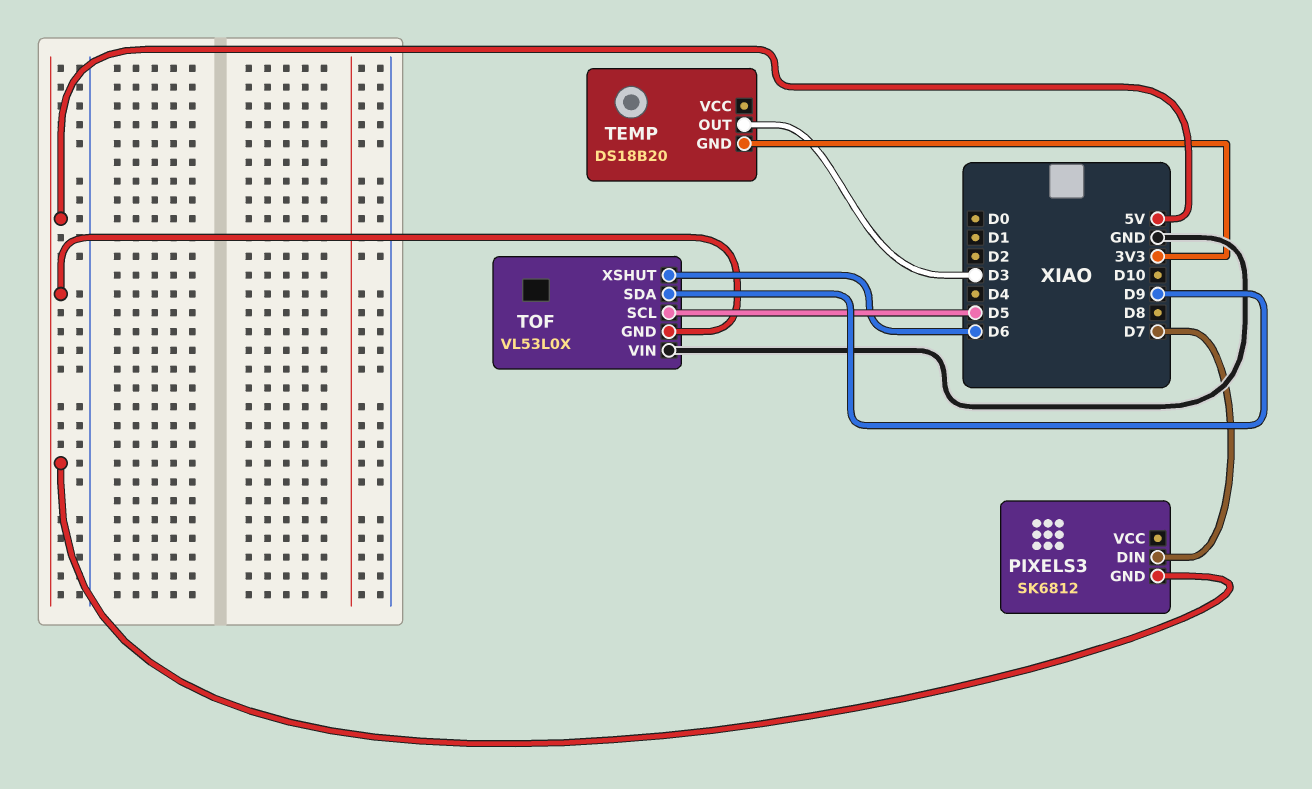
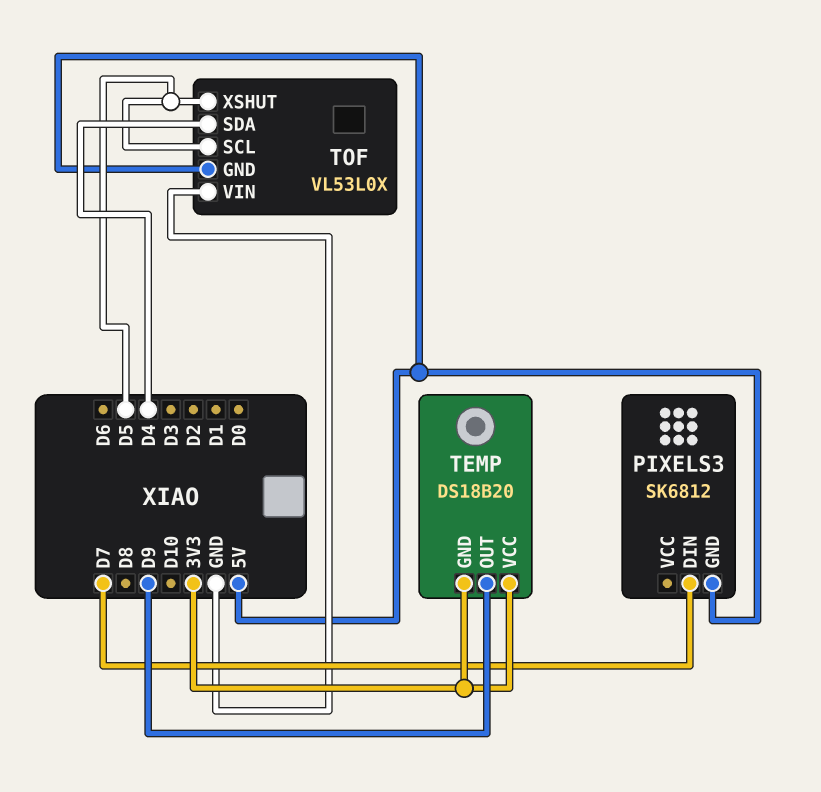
TEMP pin OUT: D3 -> D9
TEMP pin VCC: none -> 3V3
TOF pin SDA: D9 -> D4
TOF pin XSHUT: D6 -> D5

